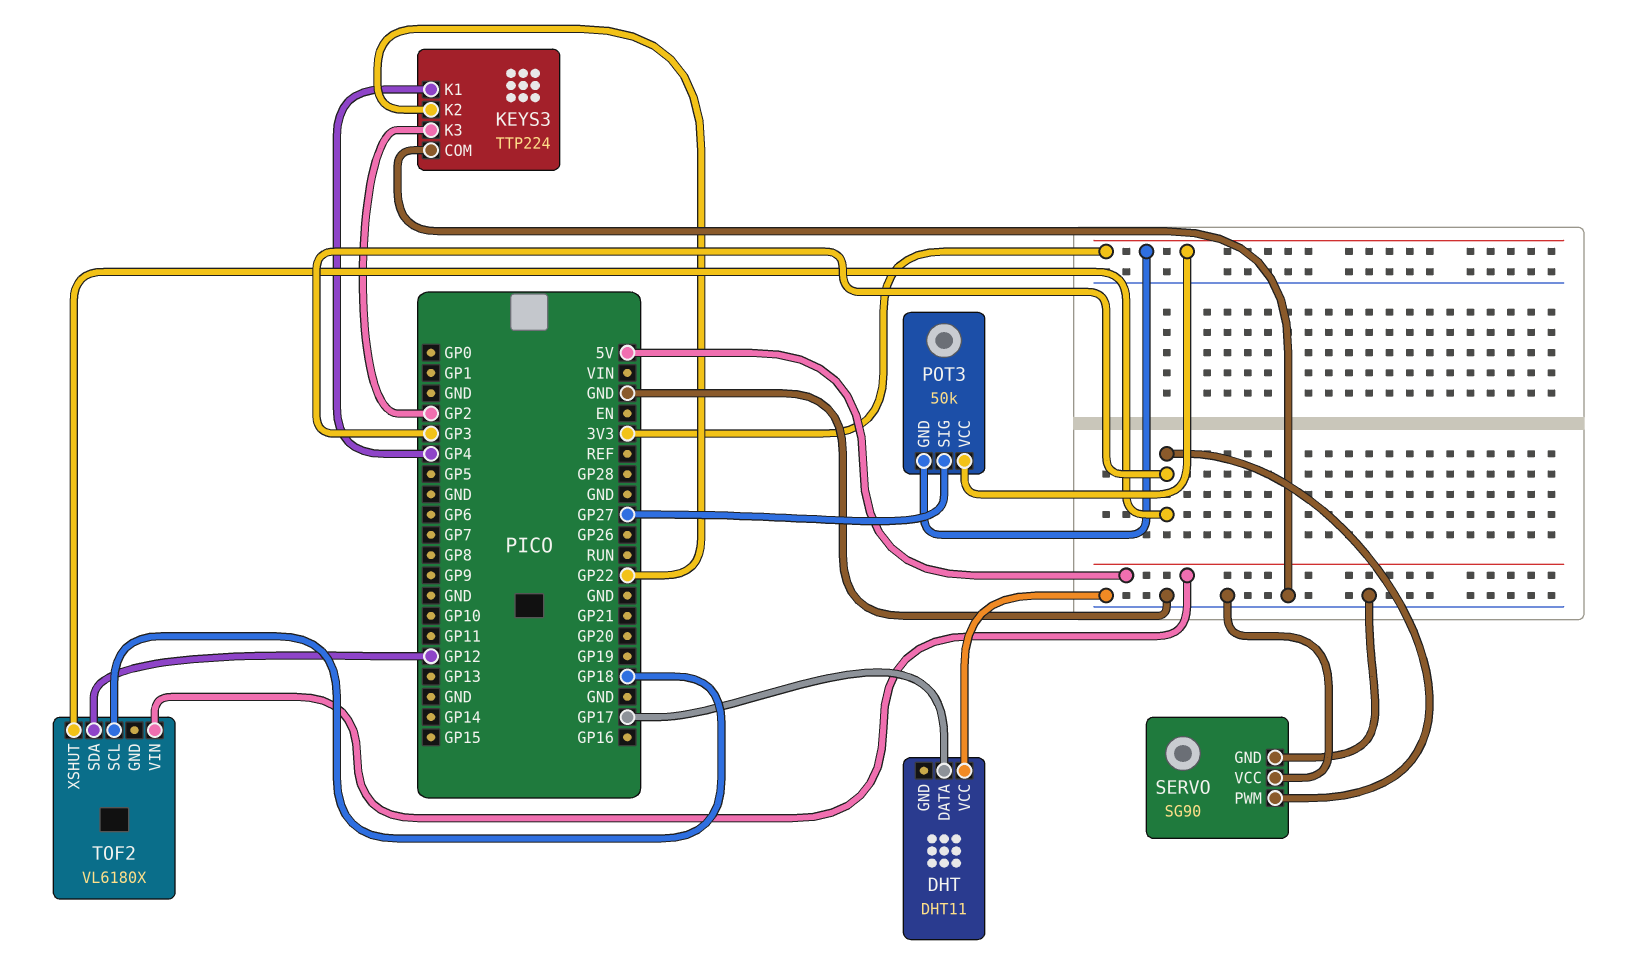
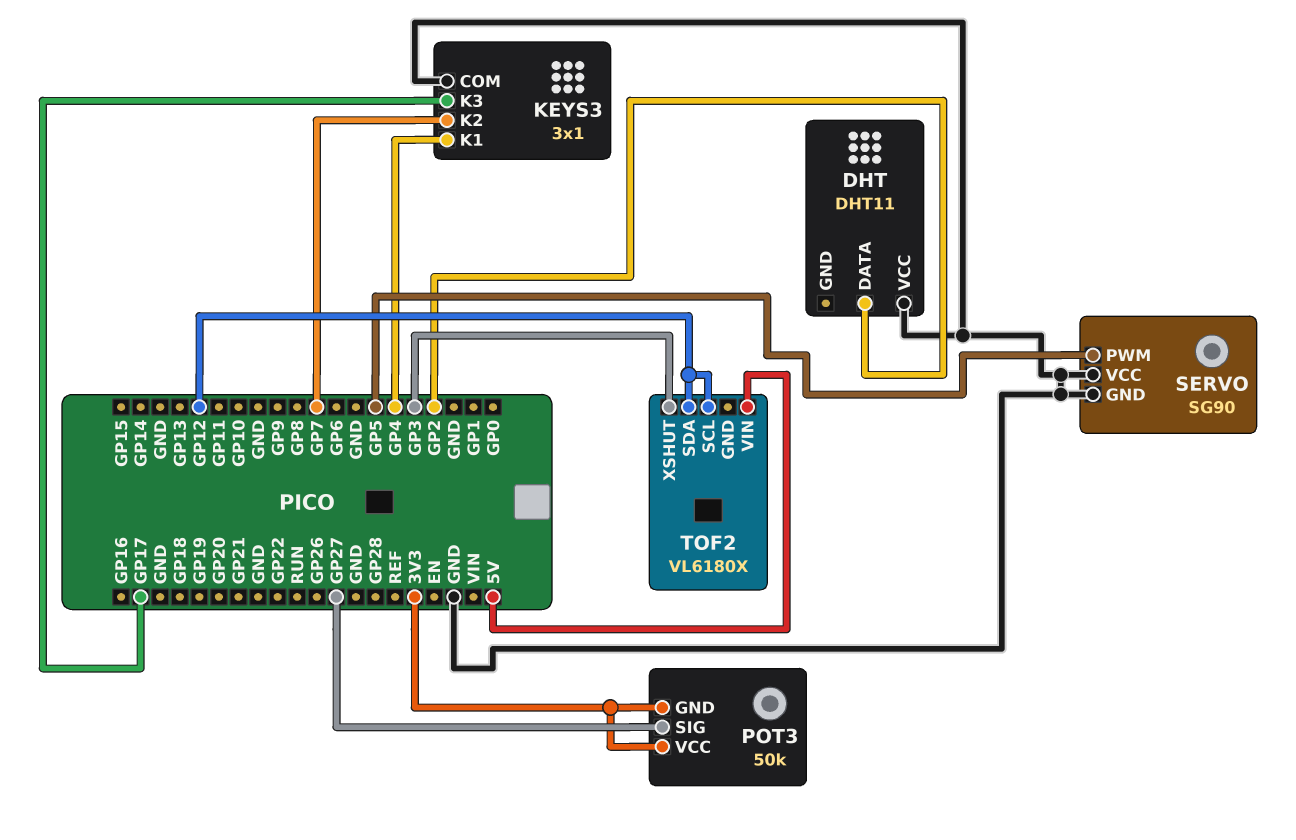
DHT pin DATA: GP17 -> GP2
KEYS3: TTP224 -> 3x1
KEYS3 pin K2: GP22 -> GP7
KEYS3 pin K3: GP2 -> GP17
SERVO pin PWM: GP3 -> GP5
TOF2 pin SCL: GP18 -> GP12

